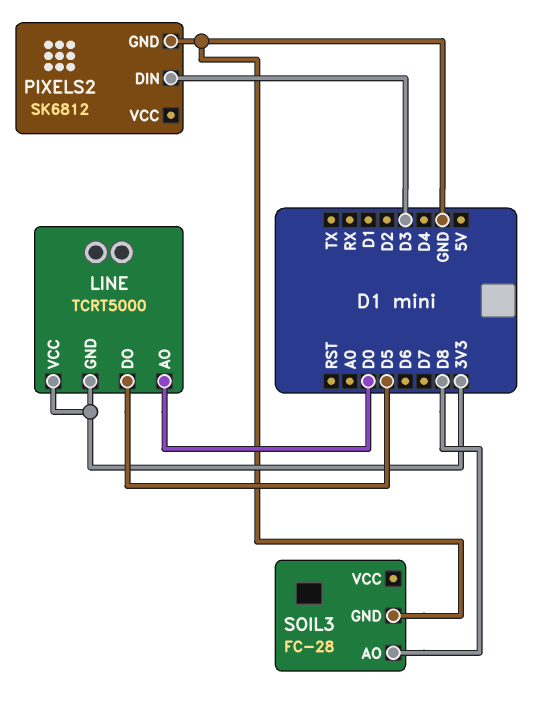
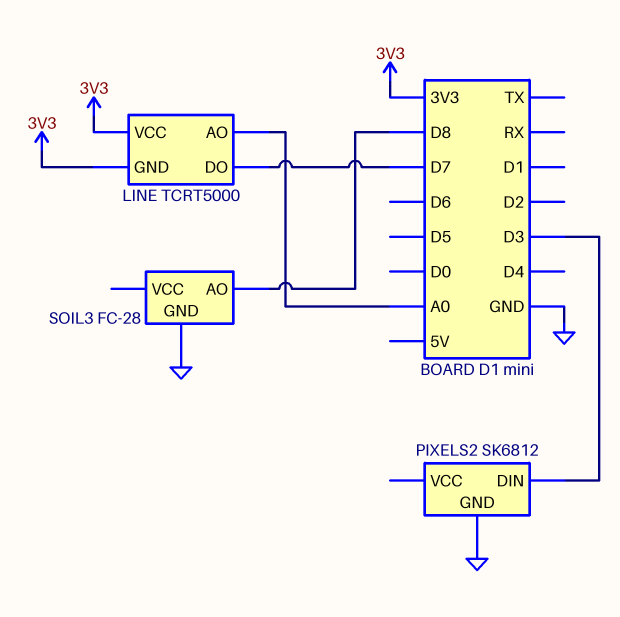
LINE pin AO: D0 -> A0
LINE pin DO: D5 -> D7

